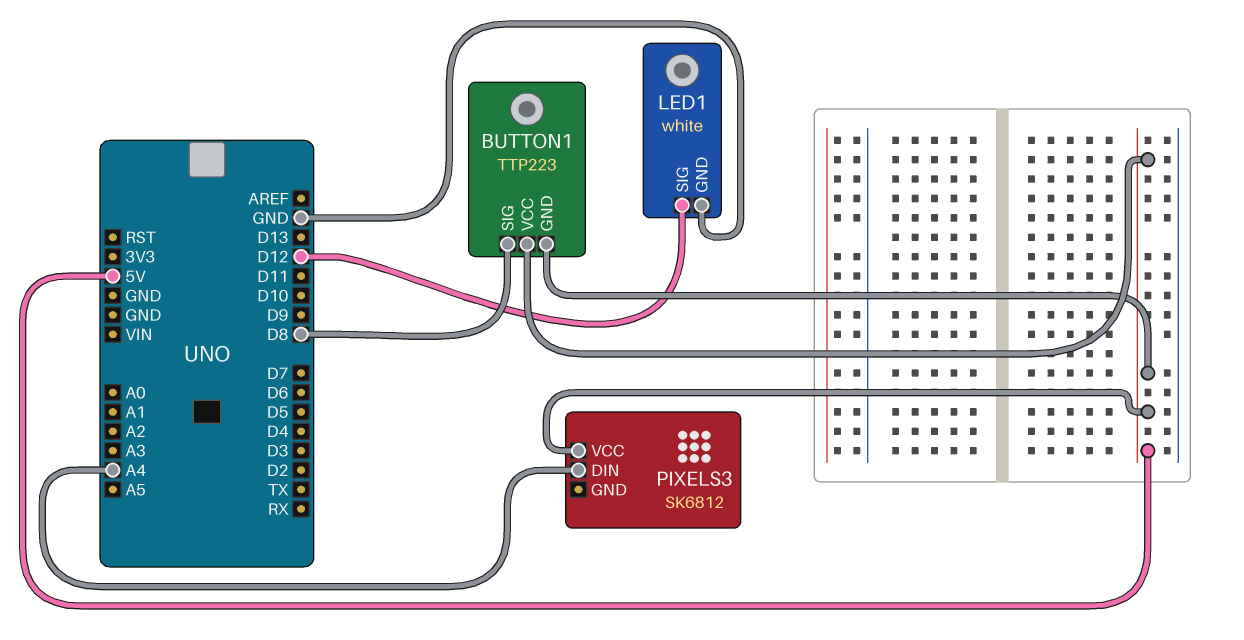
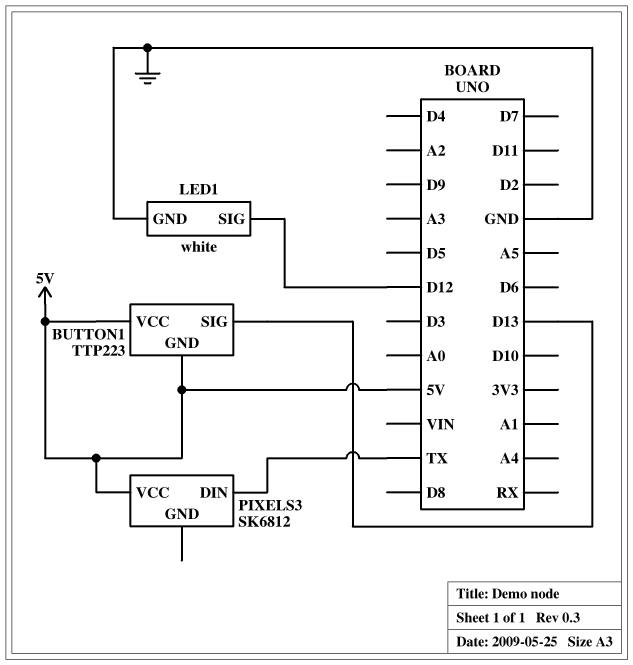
BUTTON1 pin SIG: D8 -> D13
PIXELS3 pin DIN: A4 -> TX

